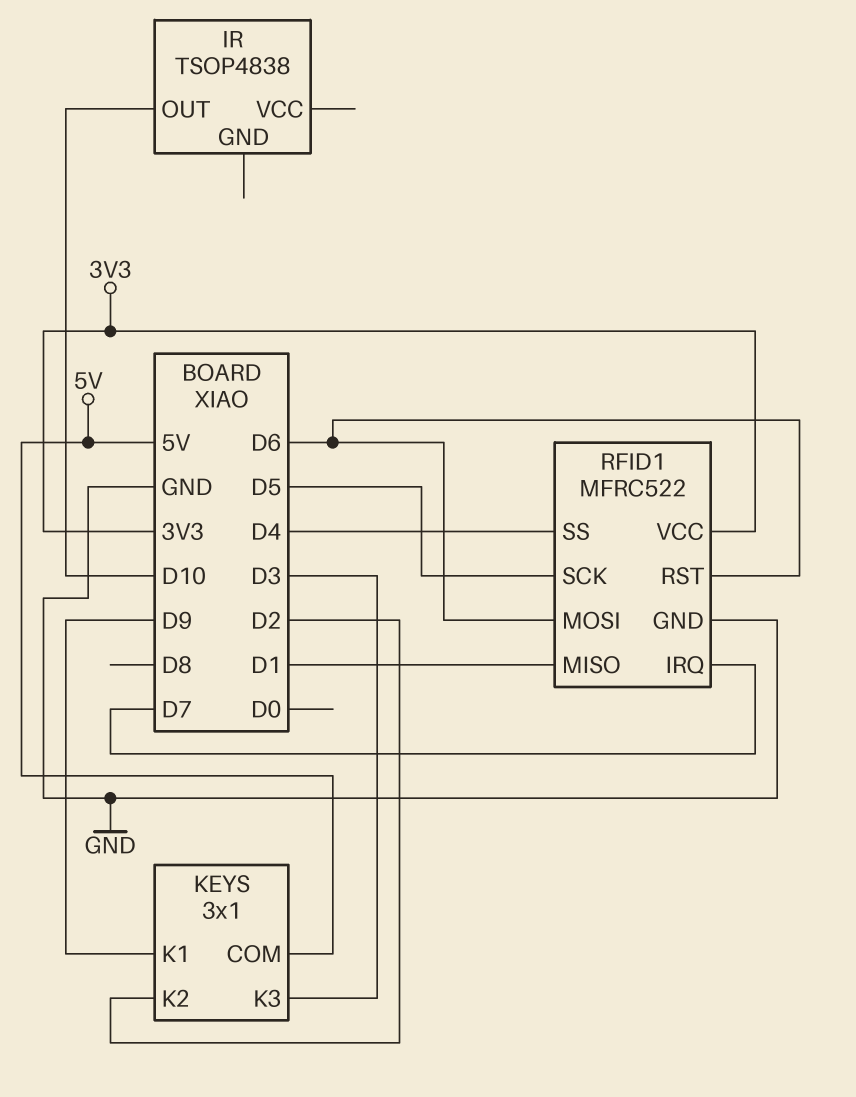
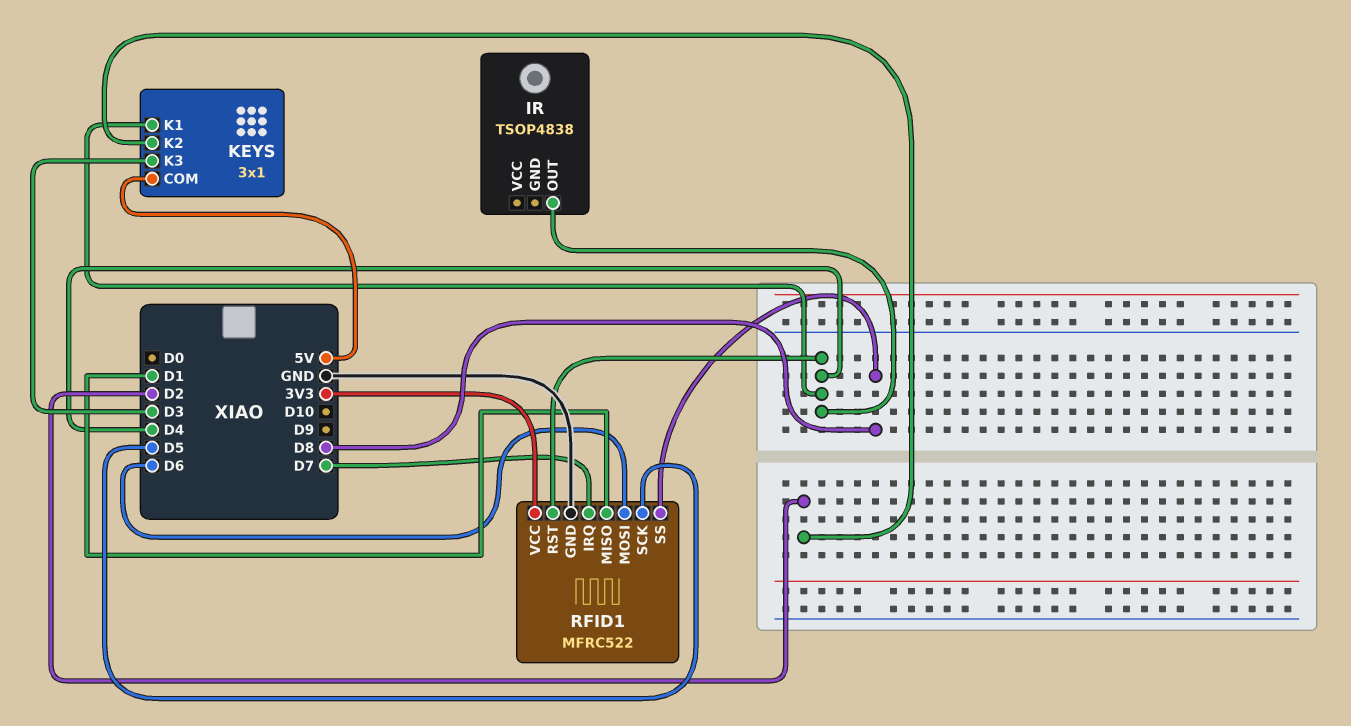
IR pin OUT: D10 -> D4
KEYS pin K1: D9 -> D4
RFID1 pin RST: D6 -> D4
RFID1 pin SS: D4 -> D8

